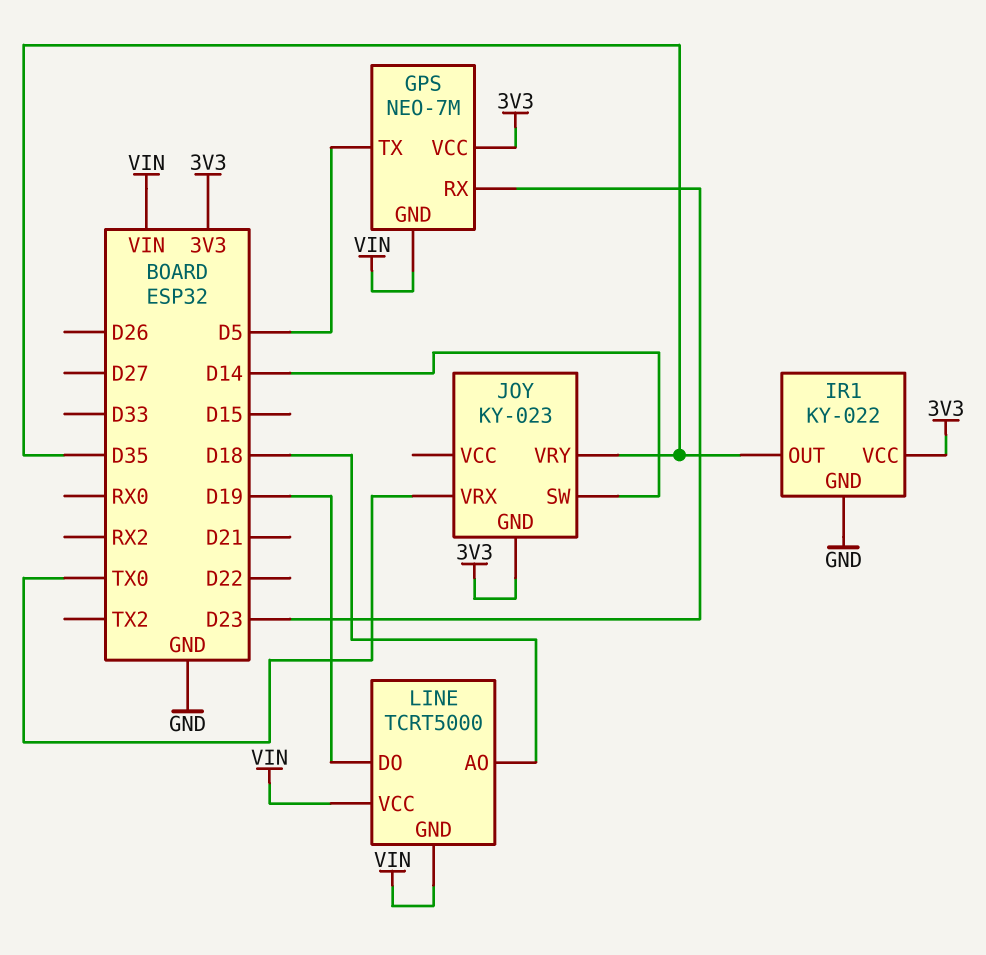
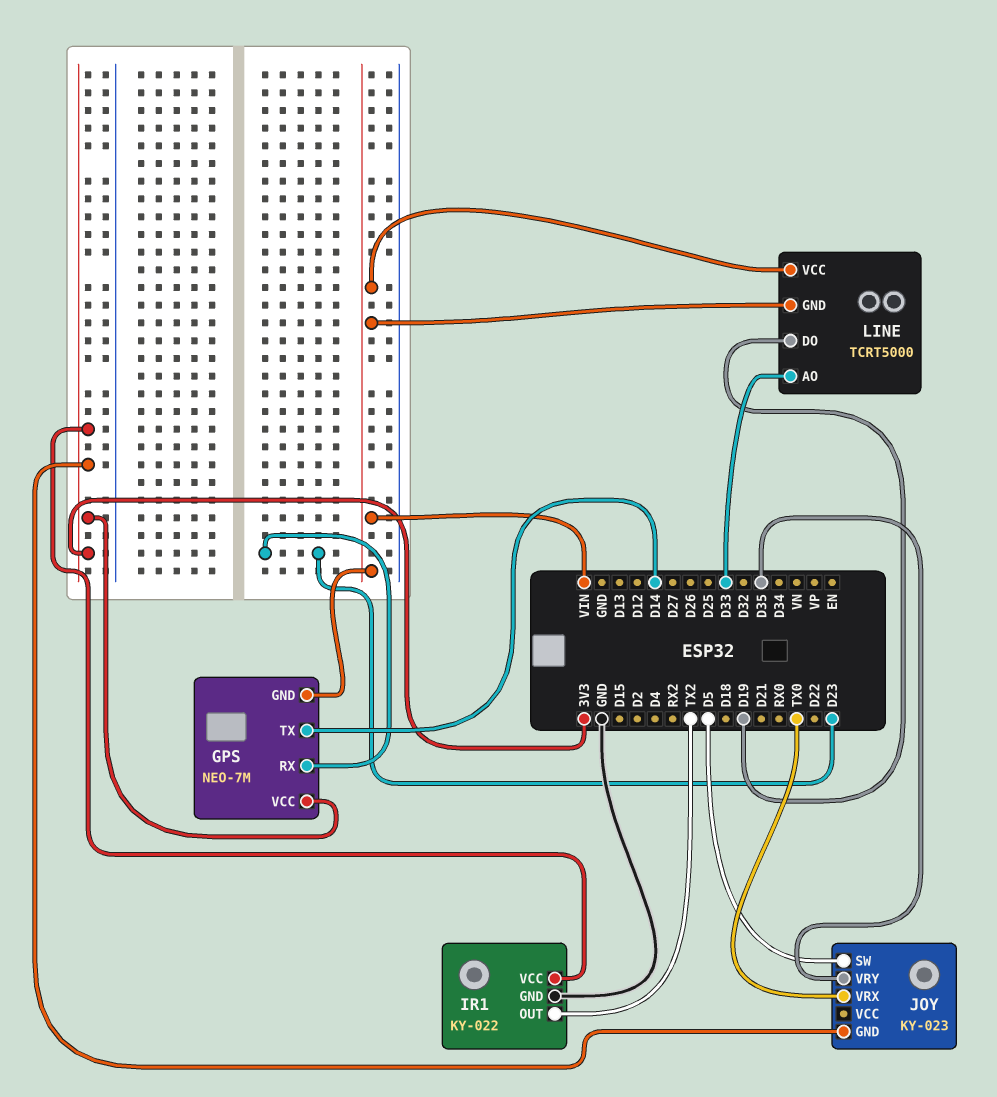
GPS pin TX: D5 -> D14
IR1 pin OUT: D35 -> TX2
JOY pin SW: D14 -> D5
LINE pin AO: D18 -> D33

